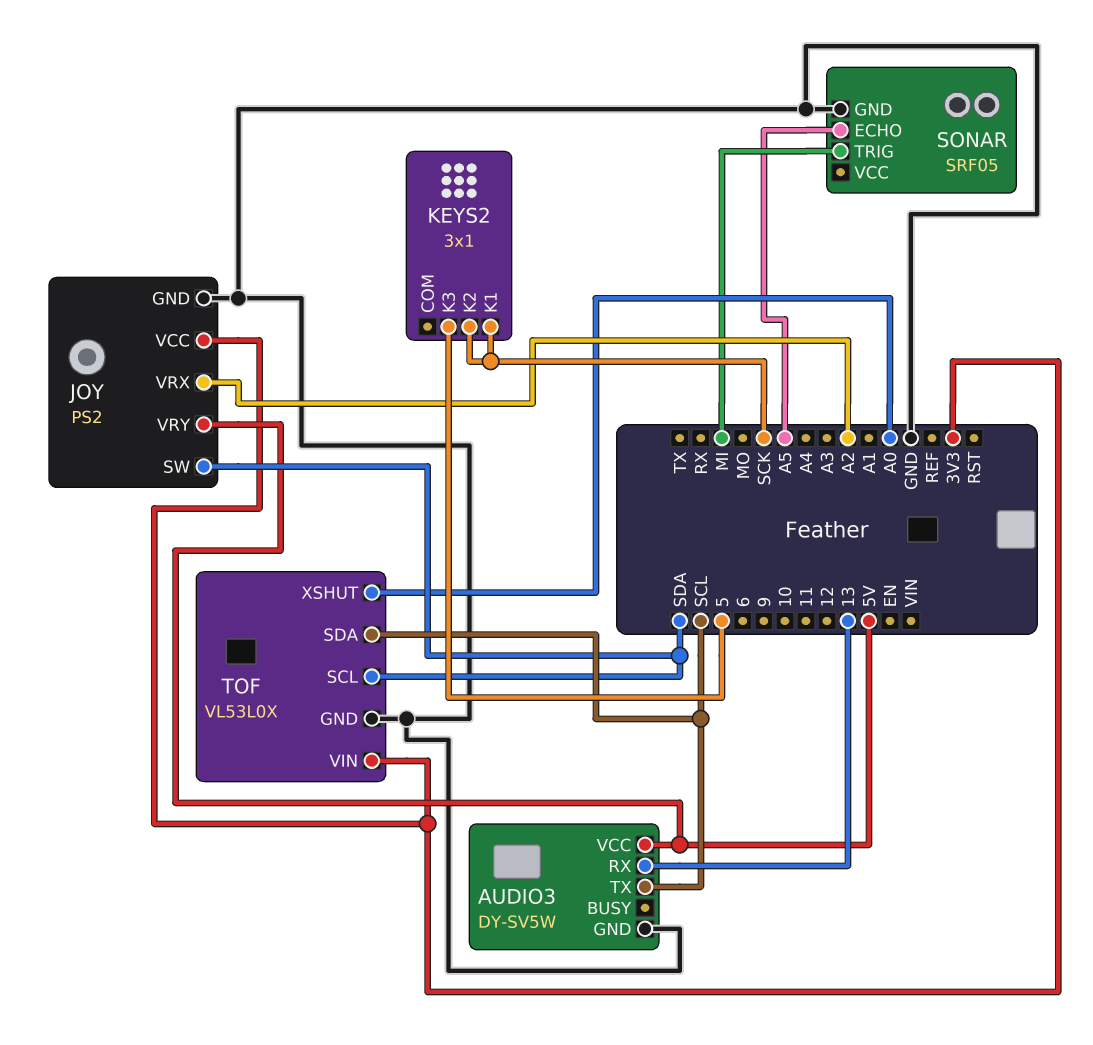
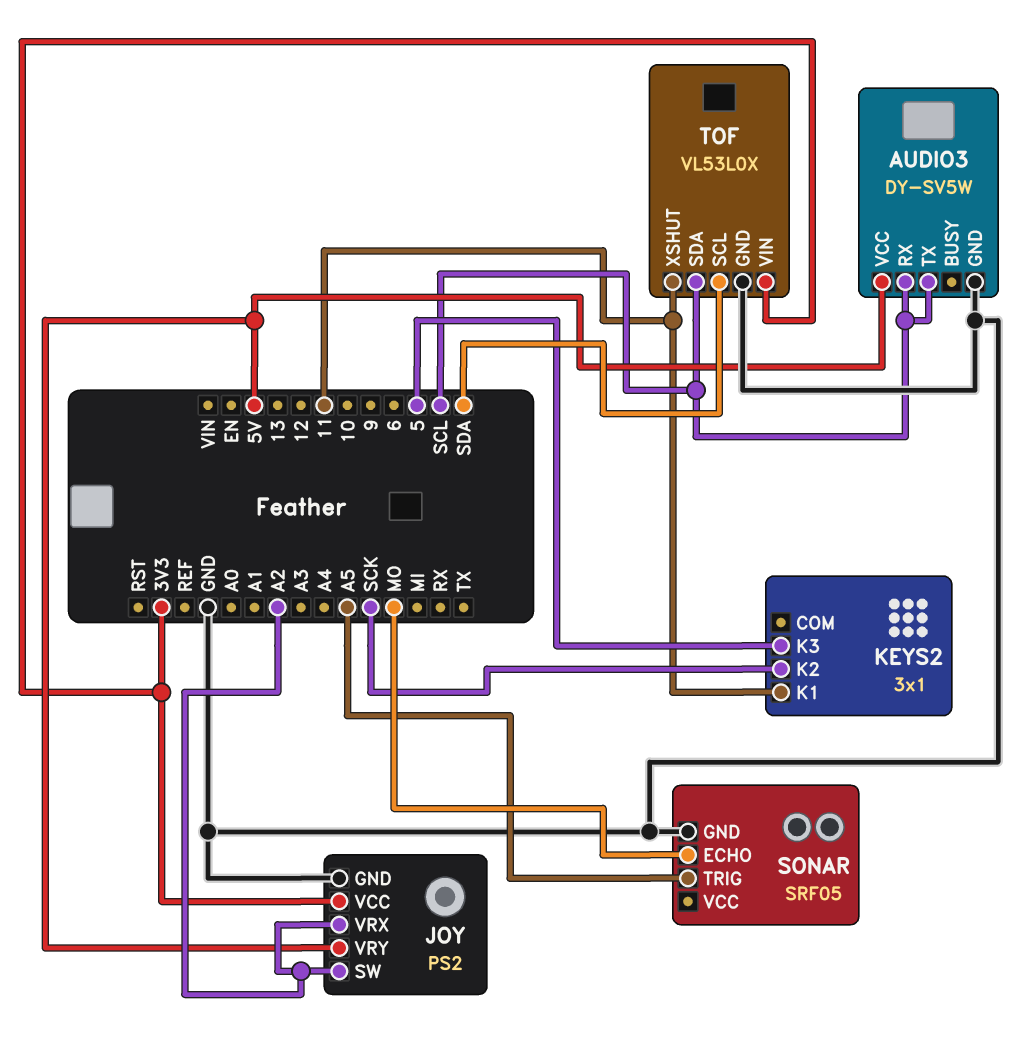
AUDIO3 pin RX: 13 -> SCL
JOY pin SW: SDA -> A2
KEYS2 pin K1: SCK -> 11
SONAR pin ECHO: A5 -> MO
SONAR pin TRIG: MI -> A5
TOF pin XSHUT: A0 -> 11

